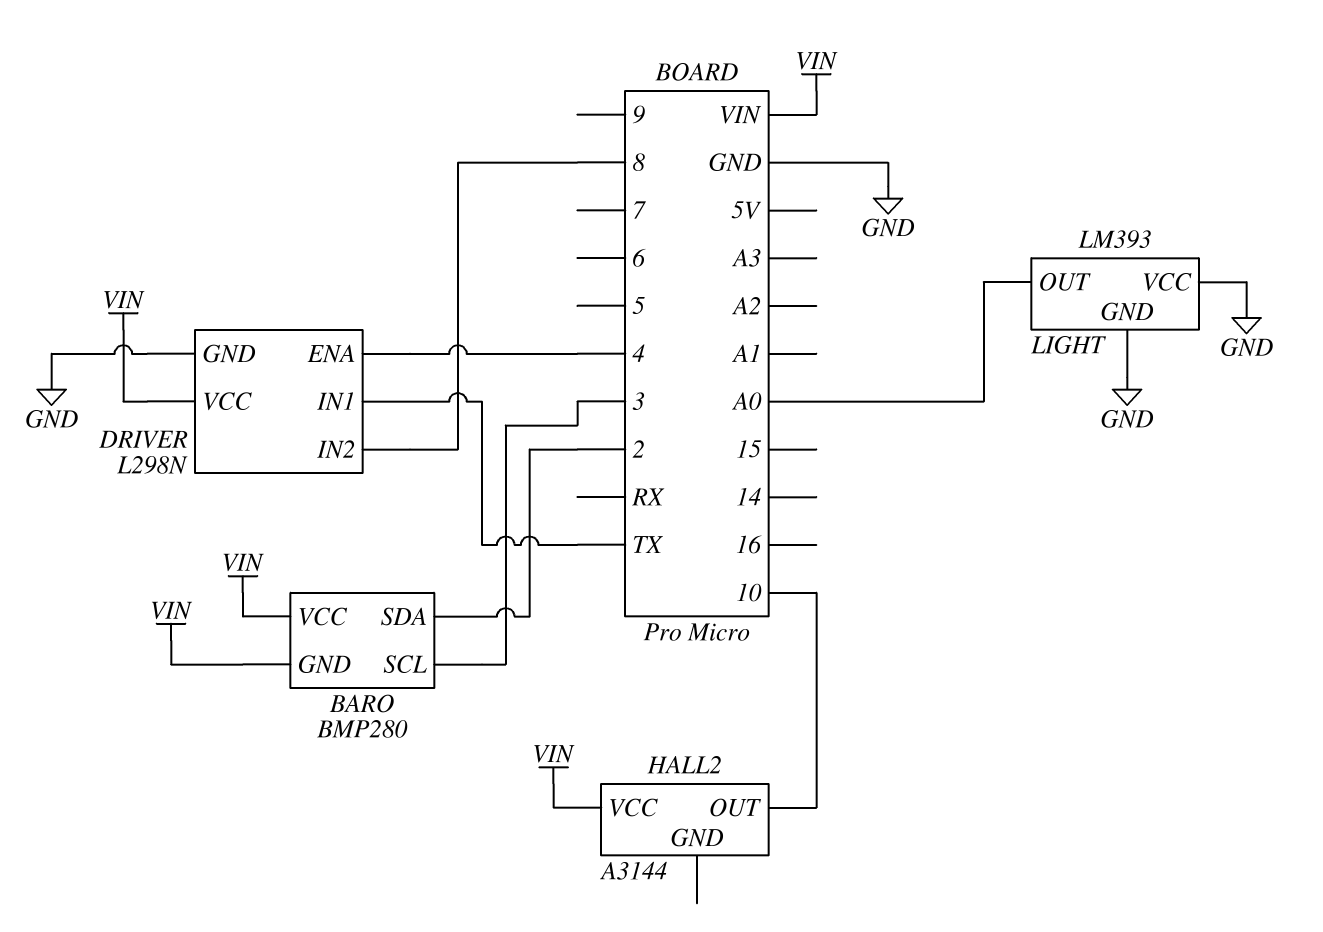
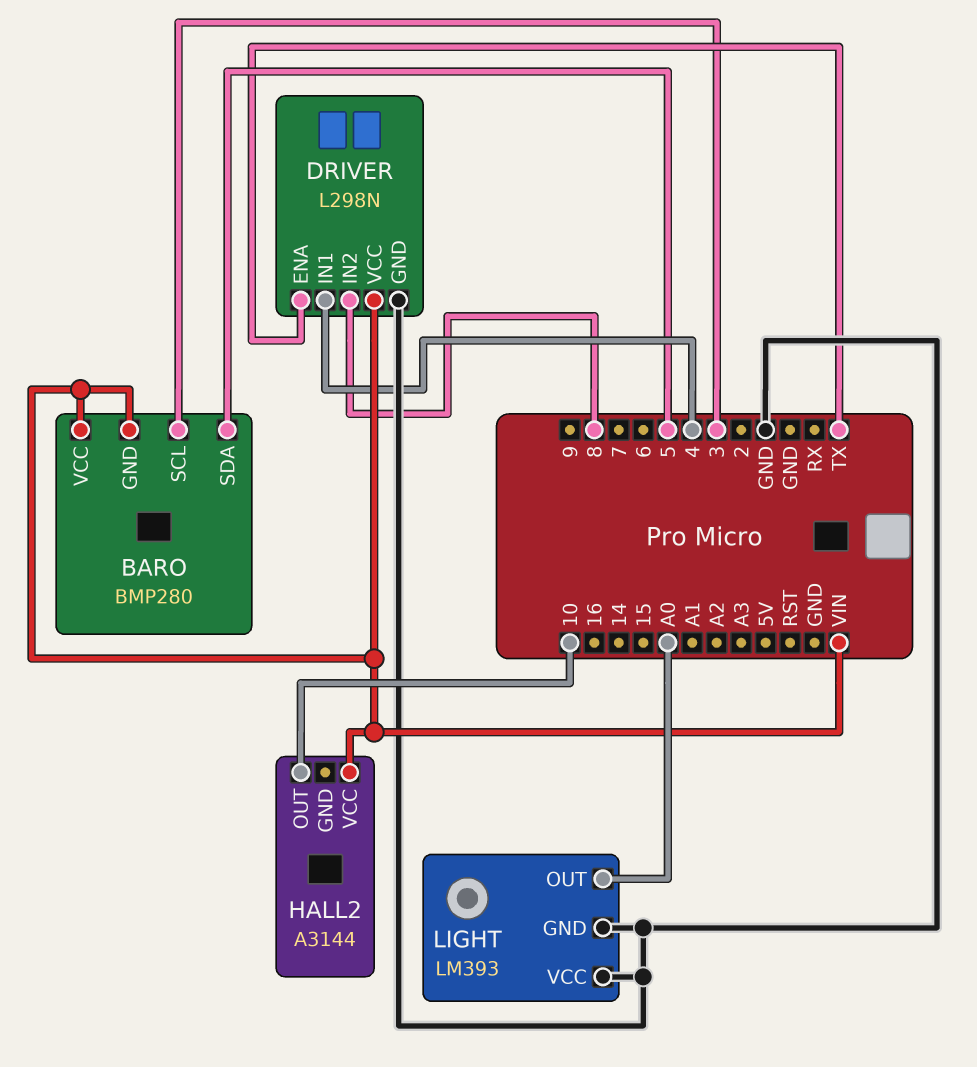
BARO pin SDA: 2 -> 5
DRIVER pin ENA: 4 -> TX
DRIVER pin IN1: TX -> 4

